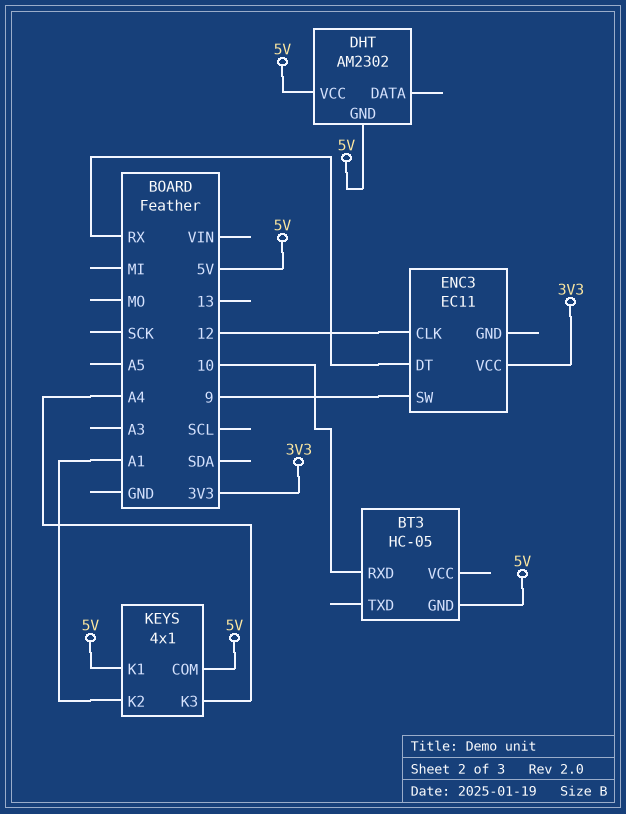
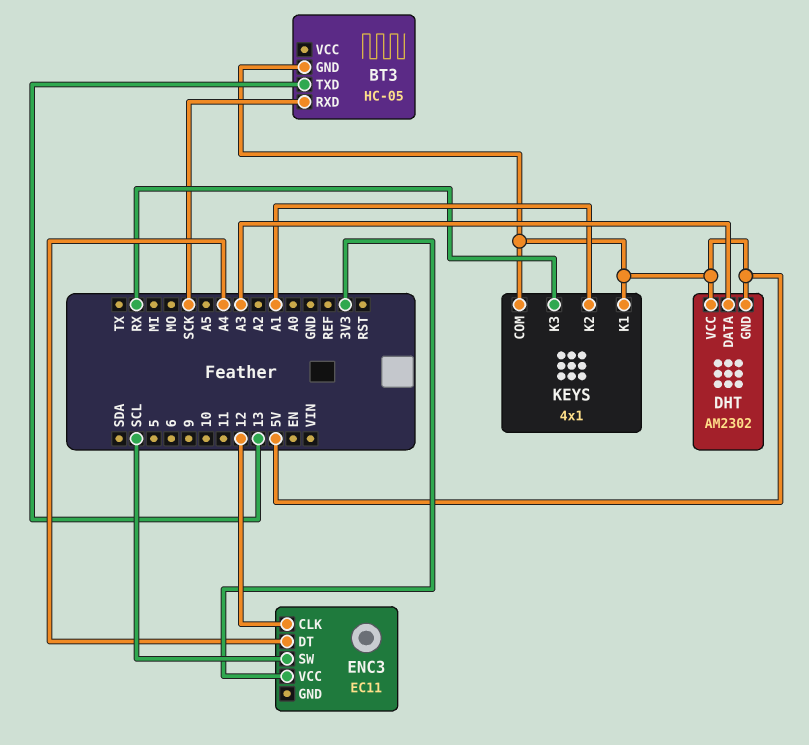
BT3 pin RXD: 10 -> SCK
BT3 pin TXD: none -> 13
DHT pin DATA: none -> A3
ENC3 pin DT: RX -> A4
ENC3 pin SW: 9 -> SCL
KEYS pin K3: A4 -> RX

